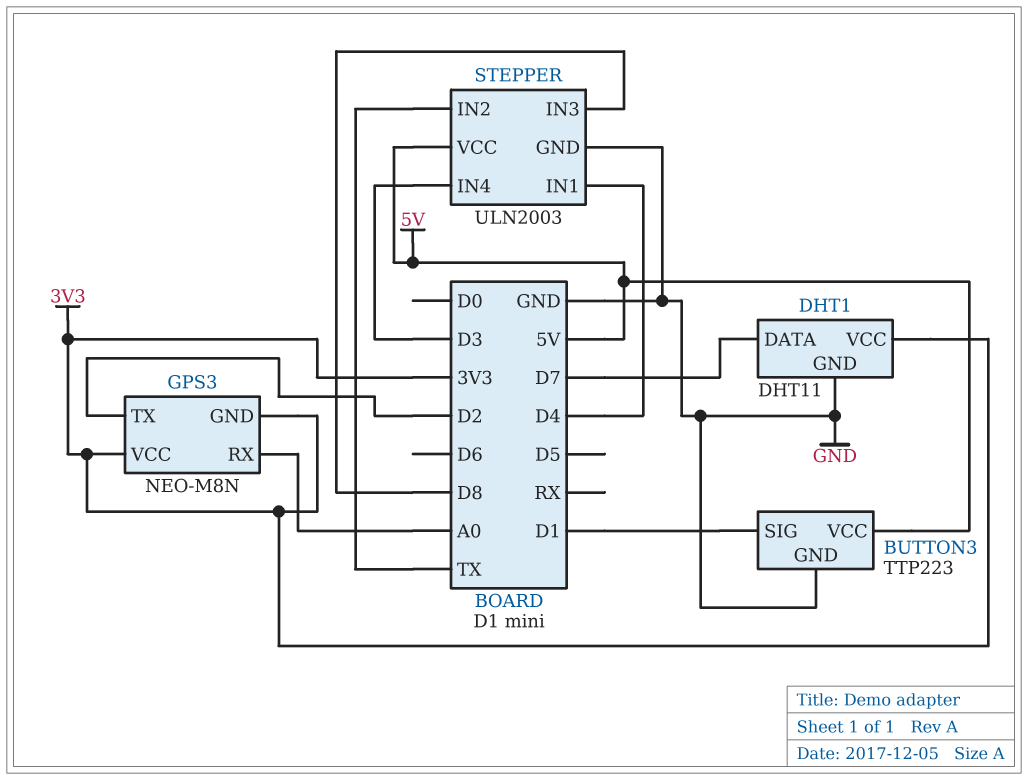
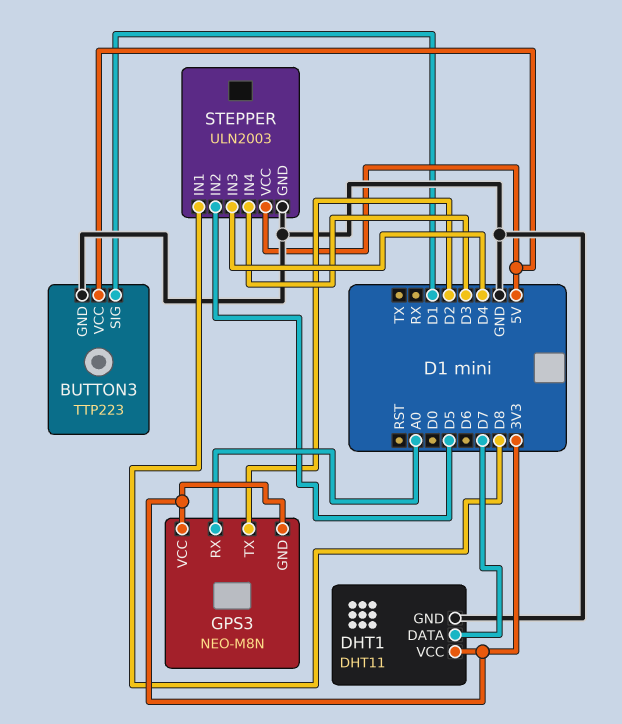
STEPPER pin IN1: D4 -> D8
STEPPER pin IN2: TX -> D5
STEPPER pin IN3: D8 -> D4

